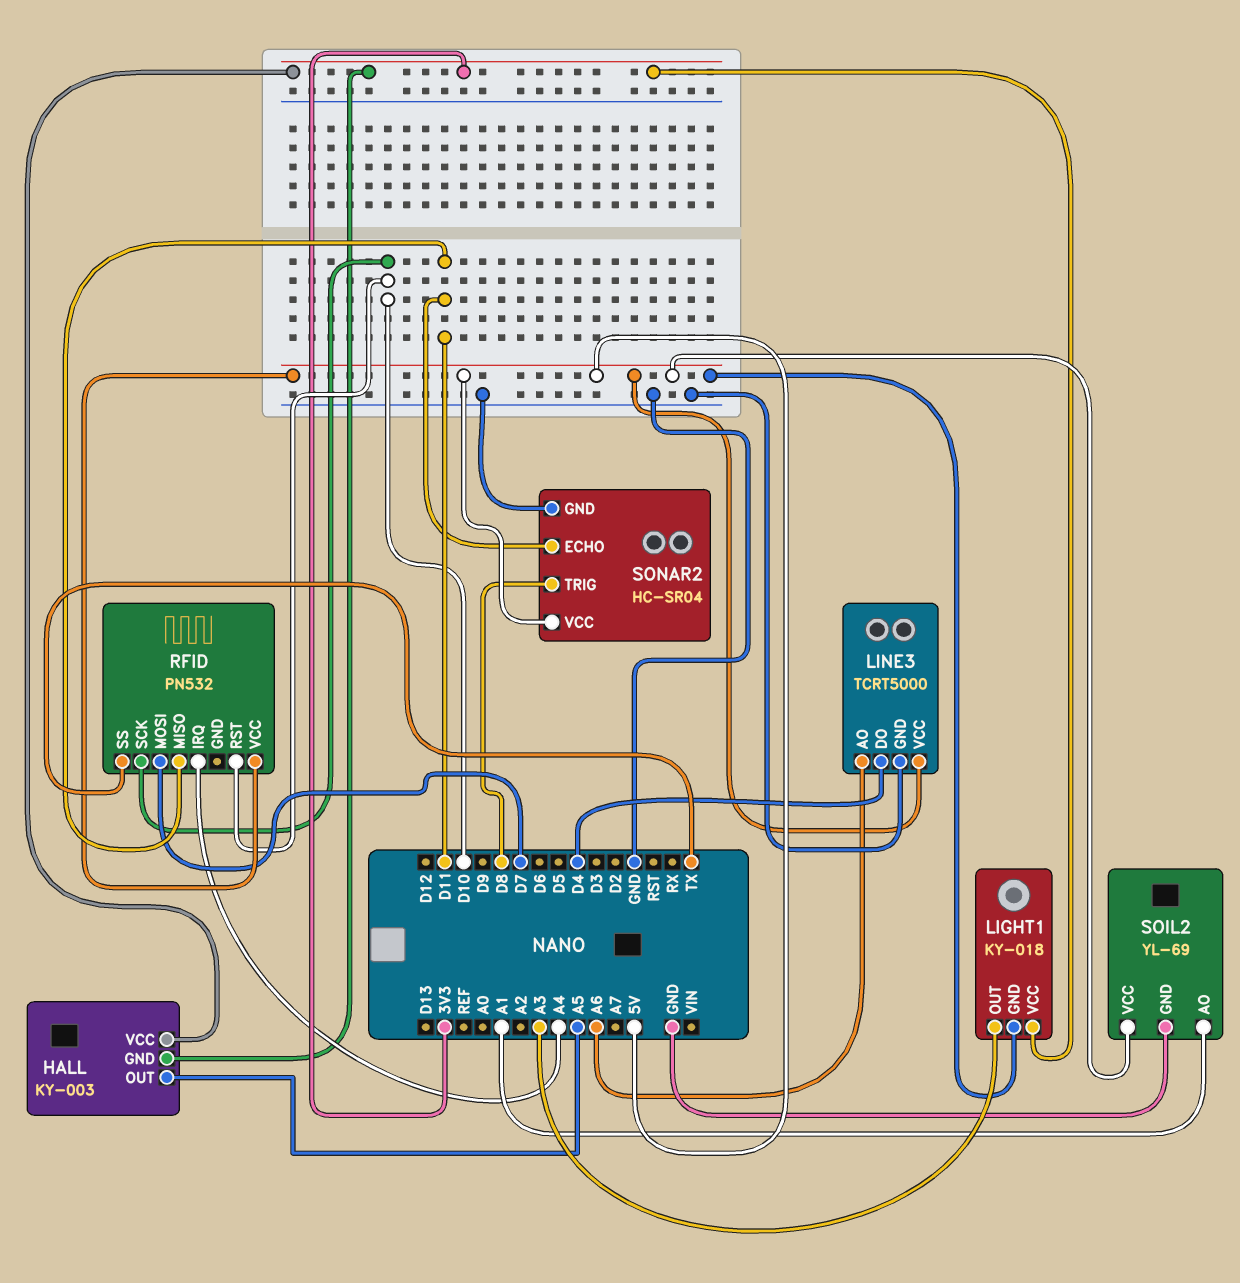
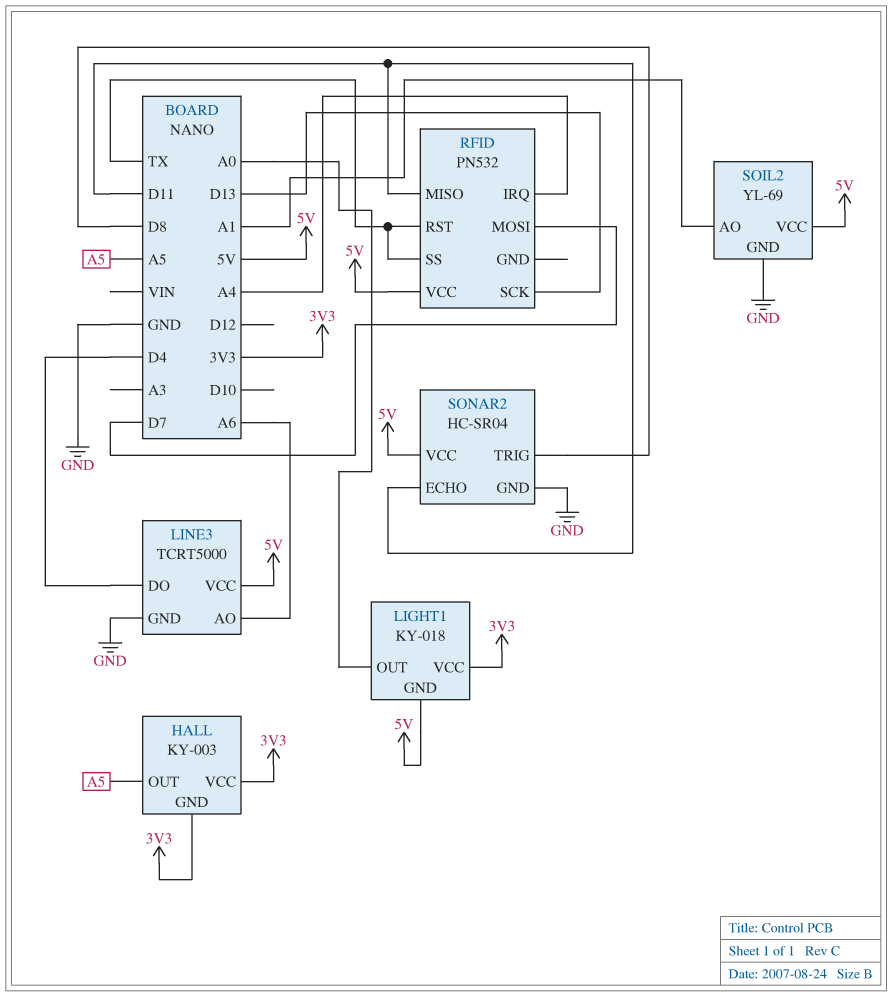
LIGHT1 pin OUT: A3 -> A0
RFID pin RST: D10 -> TX
RFID pin SCK: D10 -> D13

